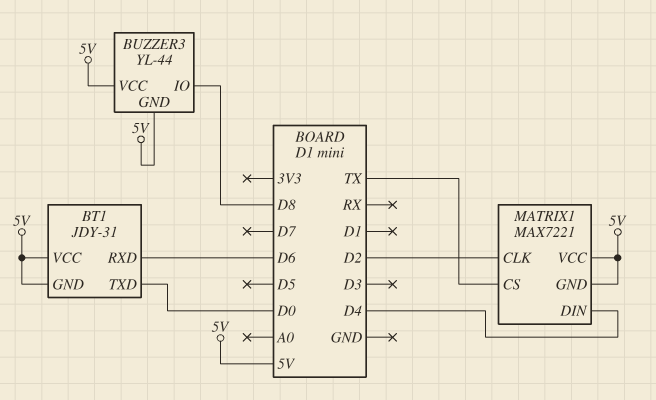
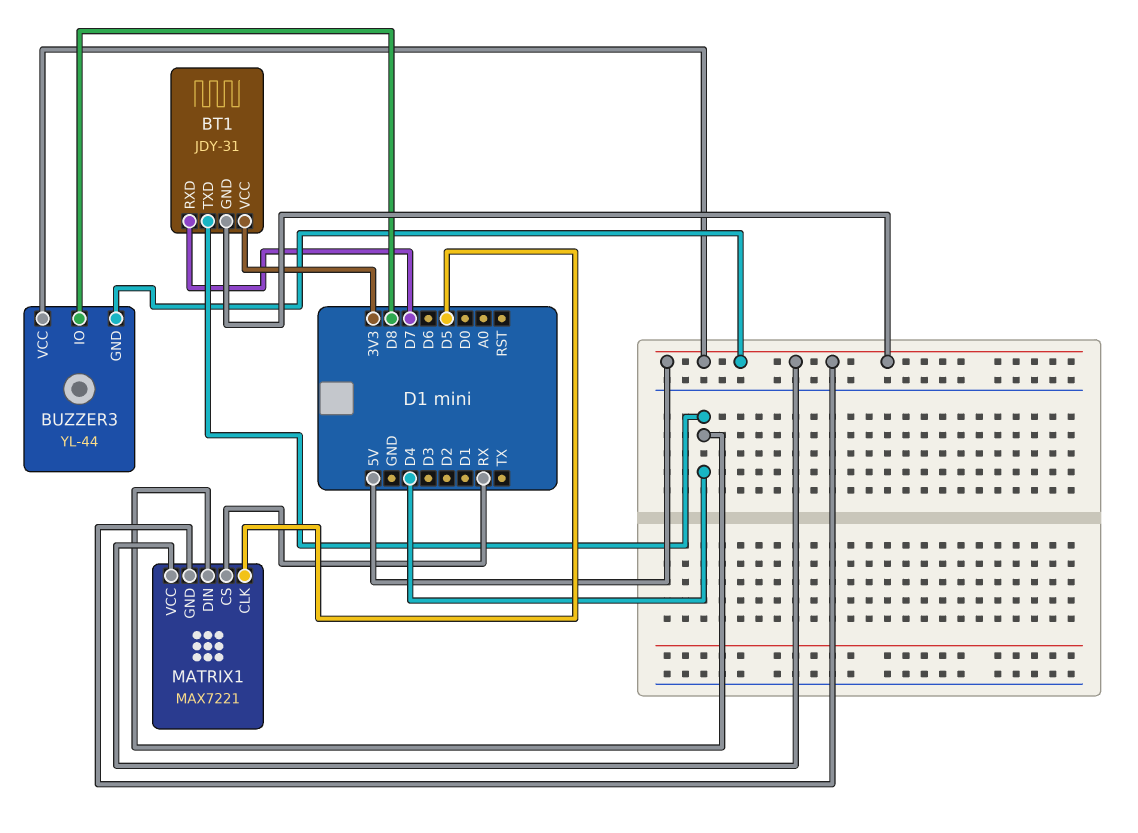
BT1 pin RXD: D6 -> D7
BT1 pin TXD: D0 -> D4
BT1 pin VCC: 5V -> 3V3
MATRIX1 pin CLK: D2 -> D5
MATRIX1 pin CS: TX -> RX

